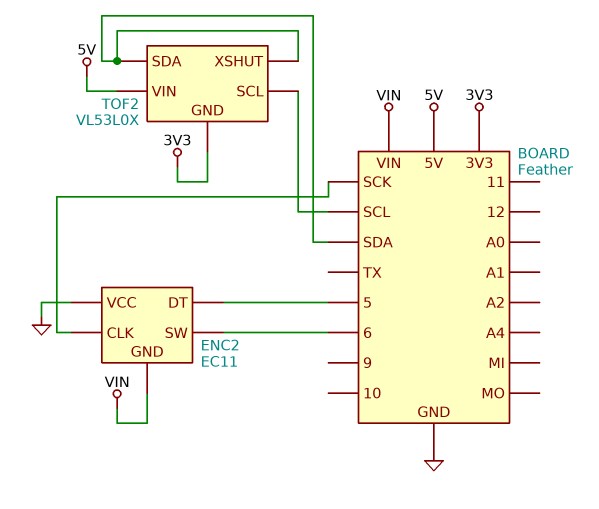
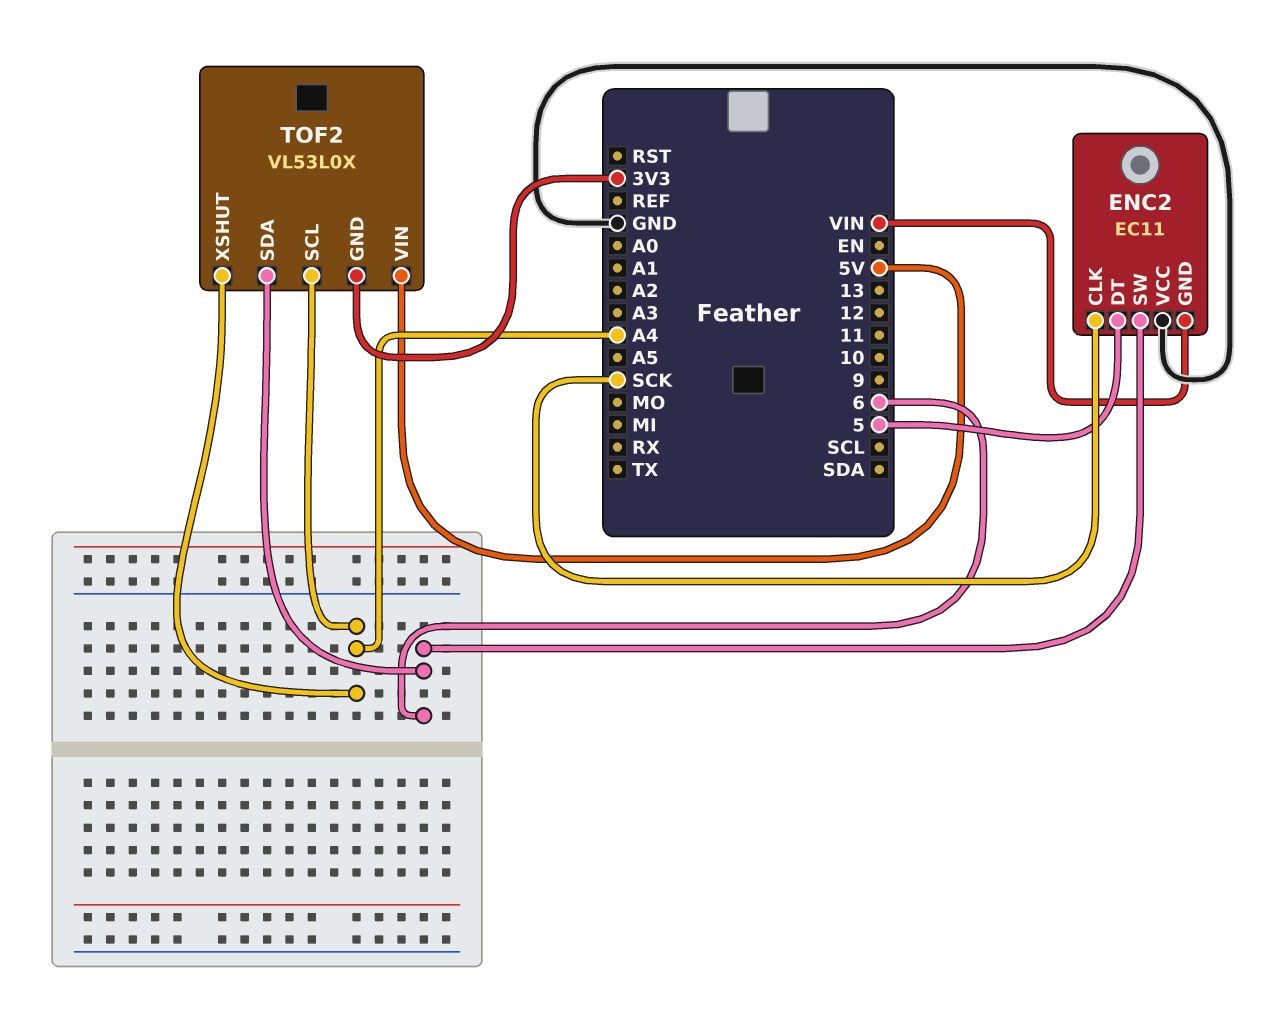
TOF2 pin SCL: SCL -> A4
TOF2 pin SDA: SDA -> 6
TOF2 pin XSHUT: SDA -> A4

